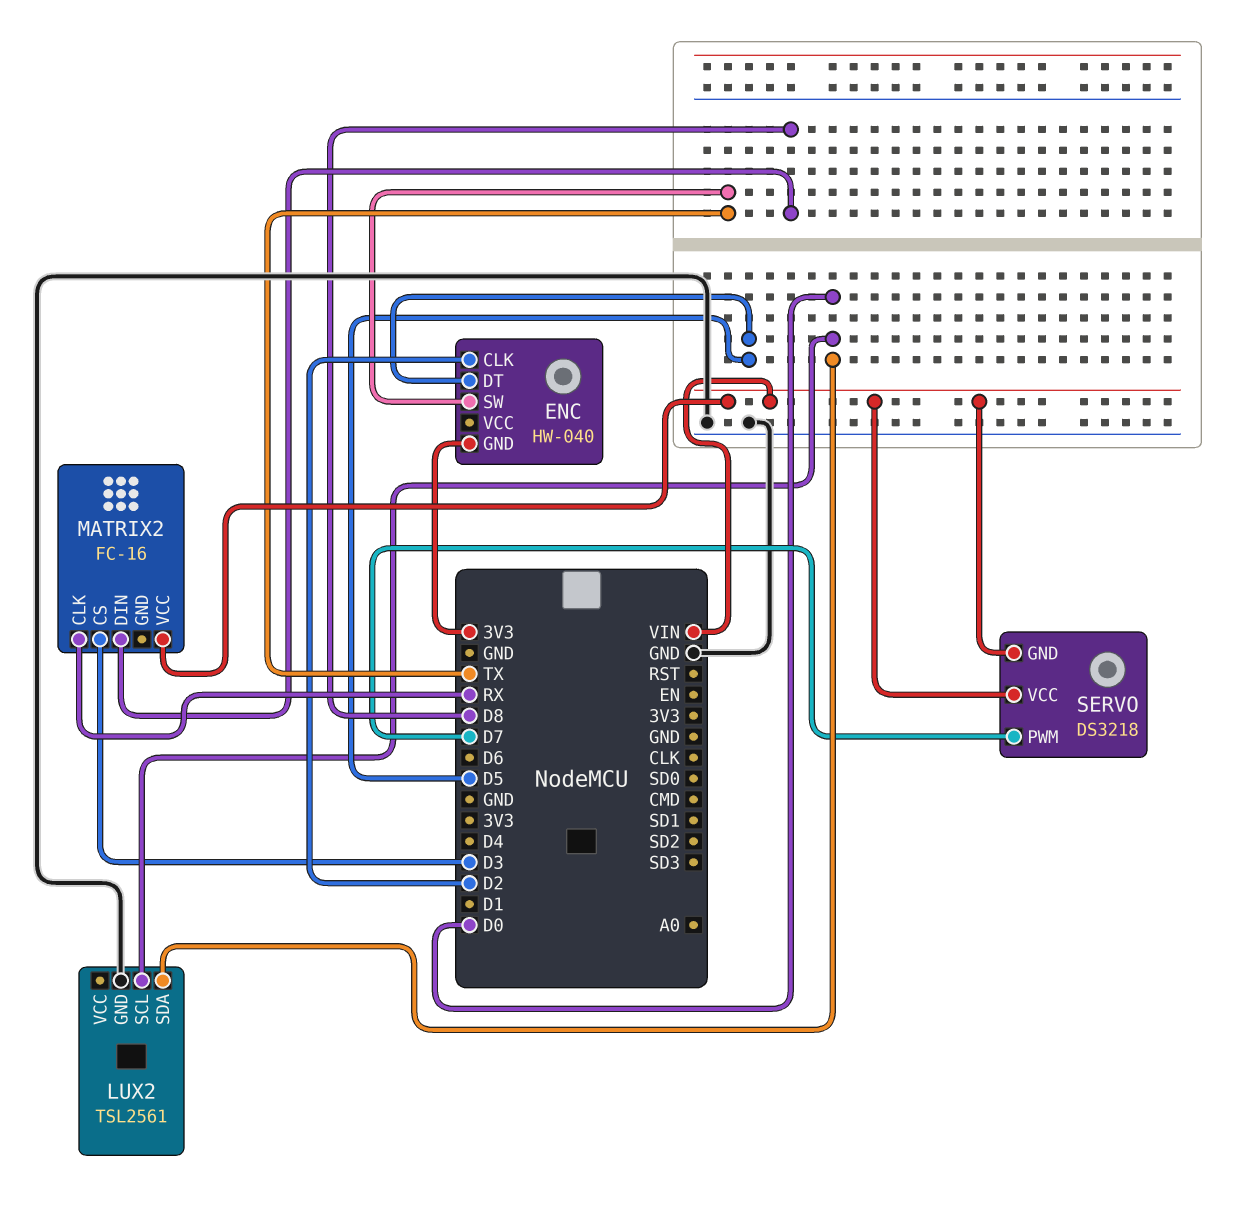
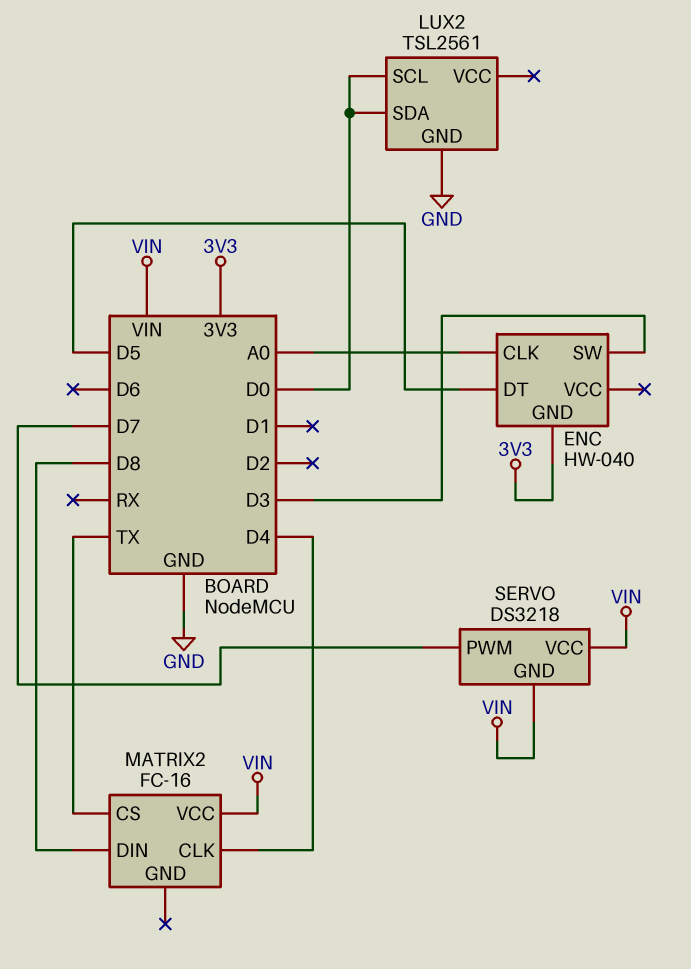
ENC pin CLK: D2 -> A0
ENC pin SW: TX -> D3
MATRIX2 pin CLK: RX -> D4
MATRIX2 pin CS: D3 -> TX

